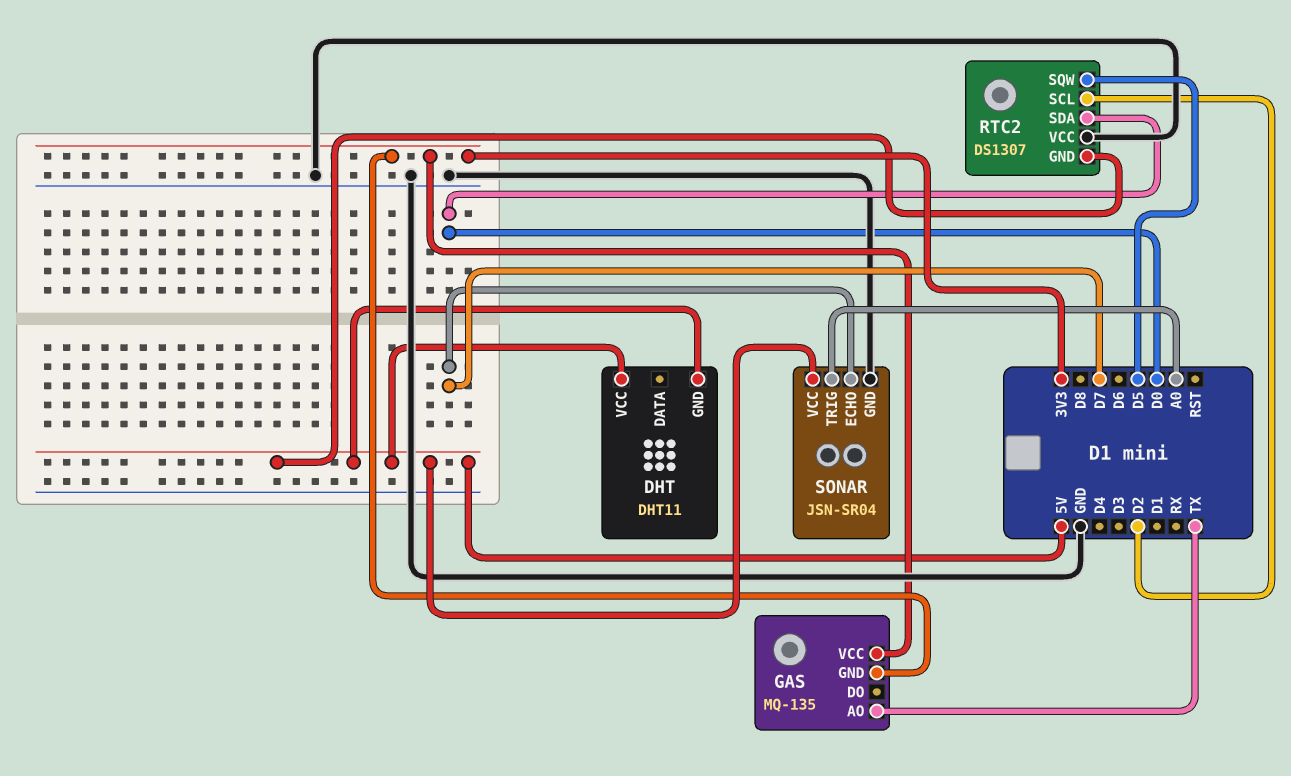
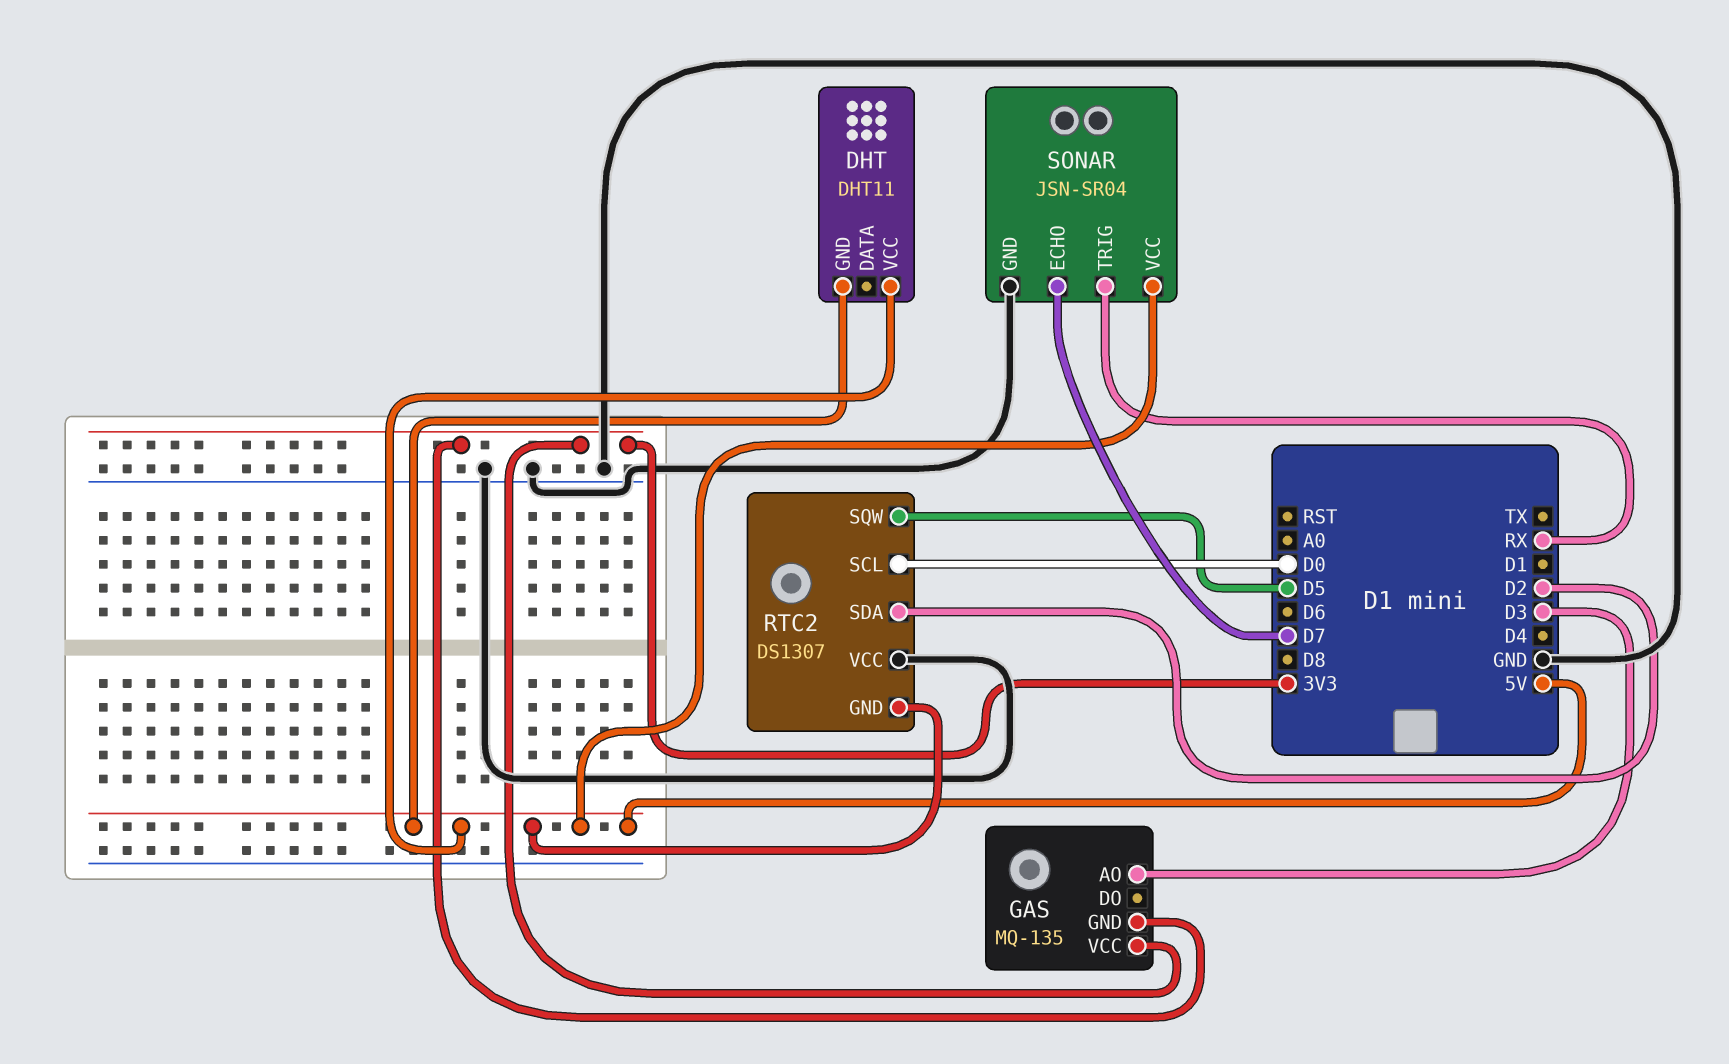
GAS pin AO: TX -> D3
RTC2 pin SCL: D2 -> D0
RTC2 pin SDA: D0 -> D2
SONAR pin TRIG: A0 -> RX

